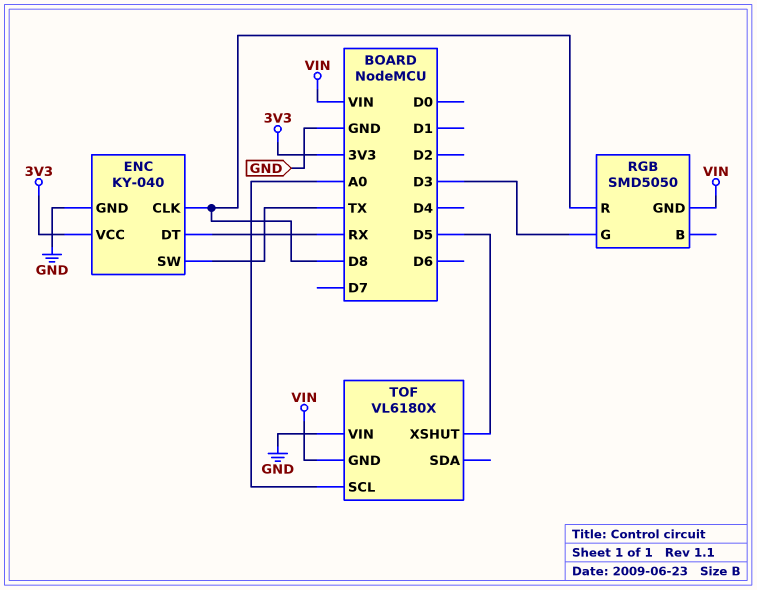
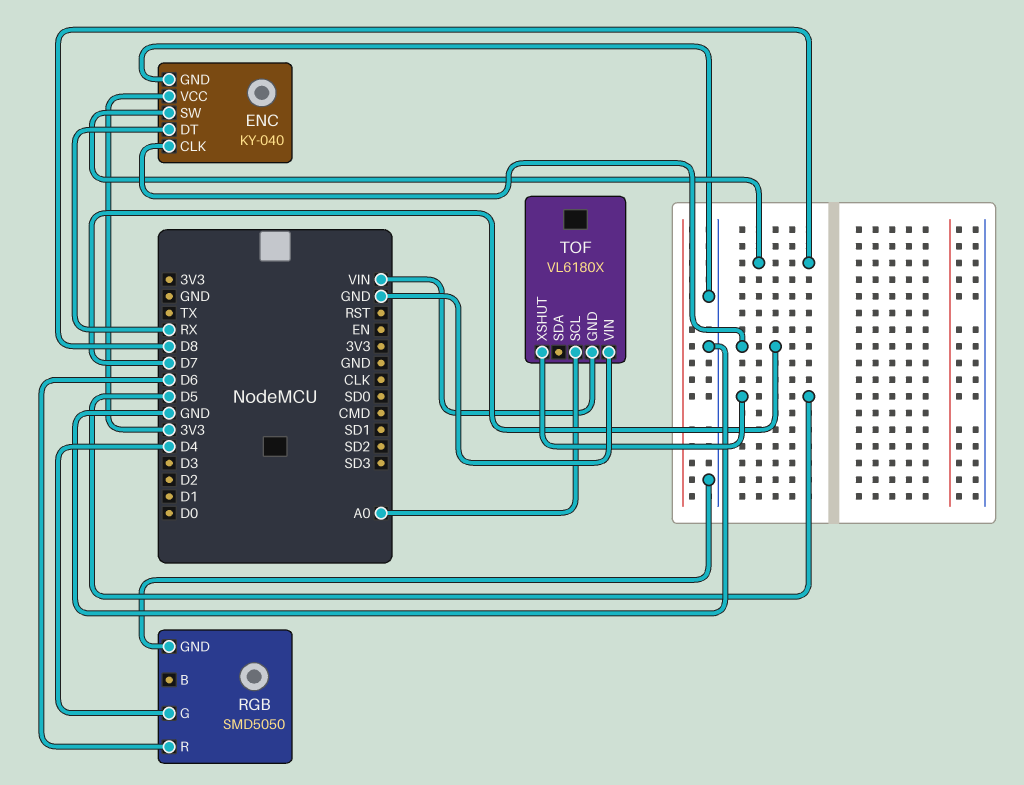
ENC pin CLK: D8 -> D7
ENC pin SW: TX -> D8
RGB pin G: D3 -> D4
RGB pin GND: VIN -> GND
RGB pin R: D8 -> D6

